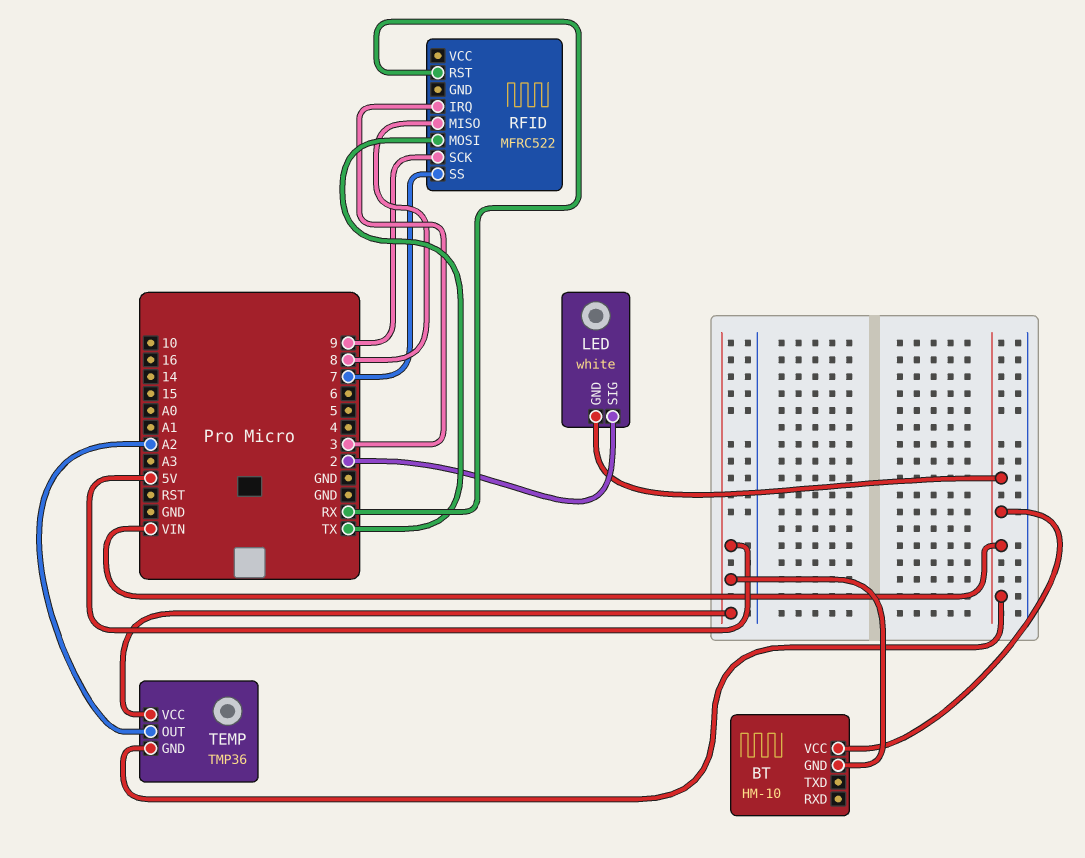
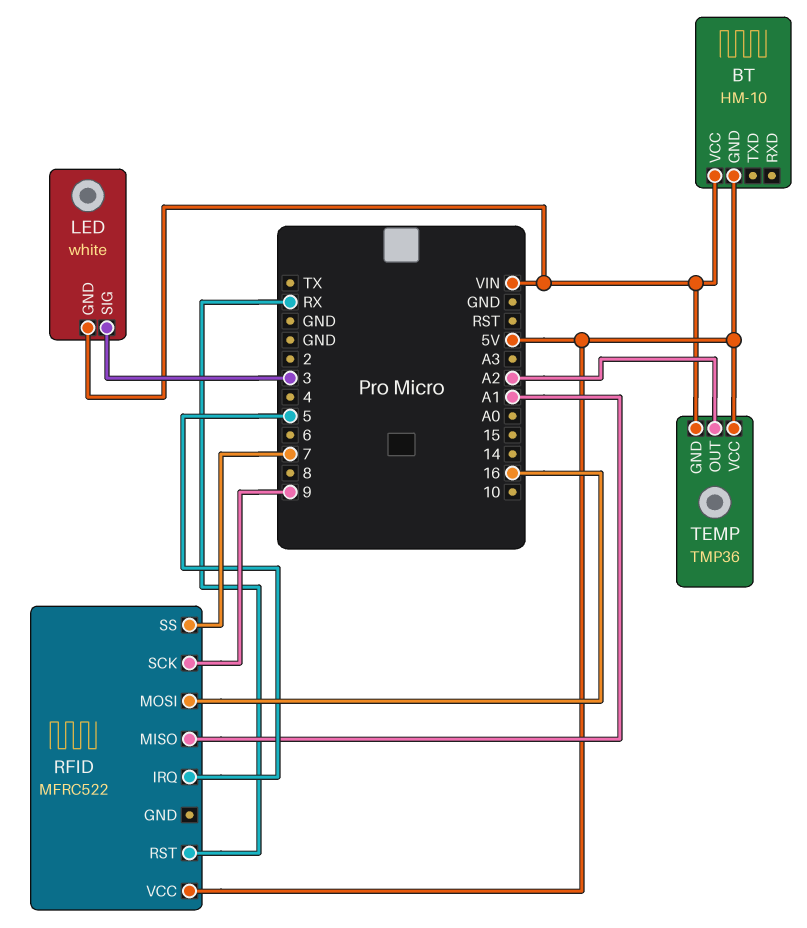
LED pin SIG: 2 -> 3
RFID pin IRQ: 3 -> 5
RFID pin MISO: 8 -> A1
RFID pin MOSI: TX -> 16
RFID pin VCC: none -> 5V

